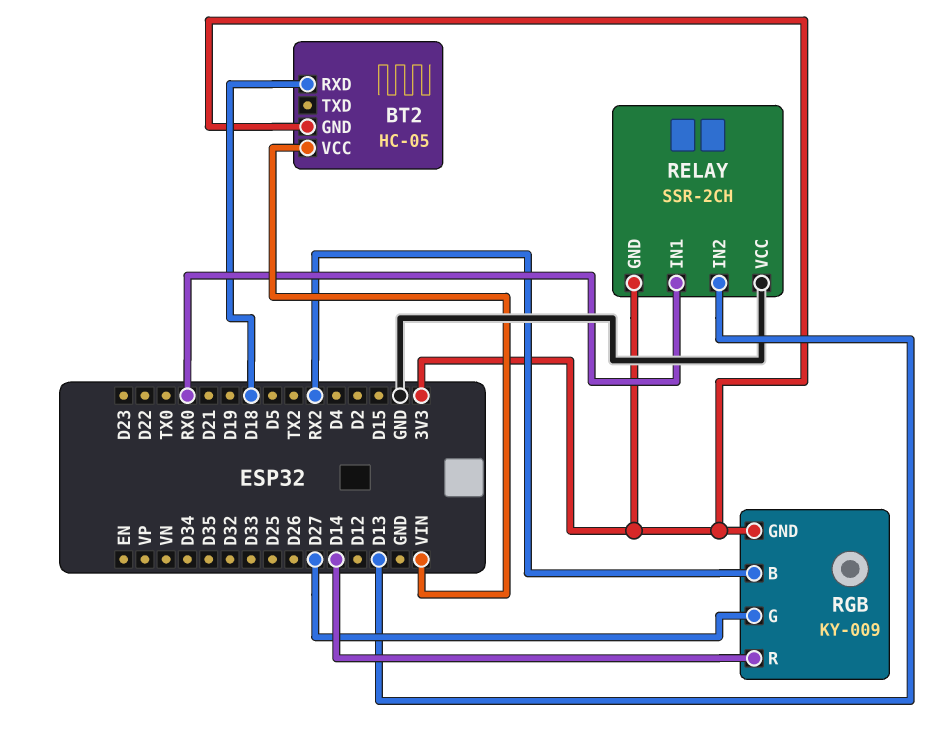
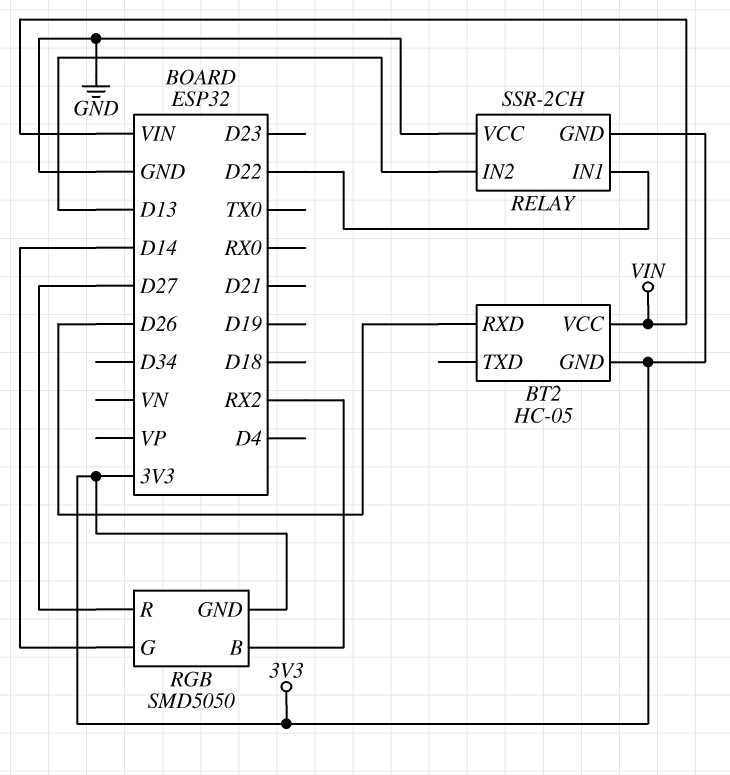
BT2 pin RXD: D18 -> D26
RELAY pin IN1: RX0 -> D22
RGB: KY-009 -> SMD5050
RGB pin G: D27 -> D14
RGB pin R: D14 -> D27

